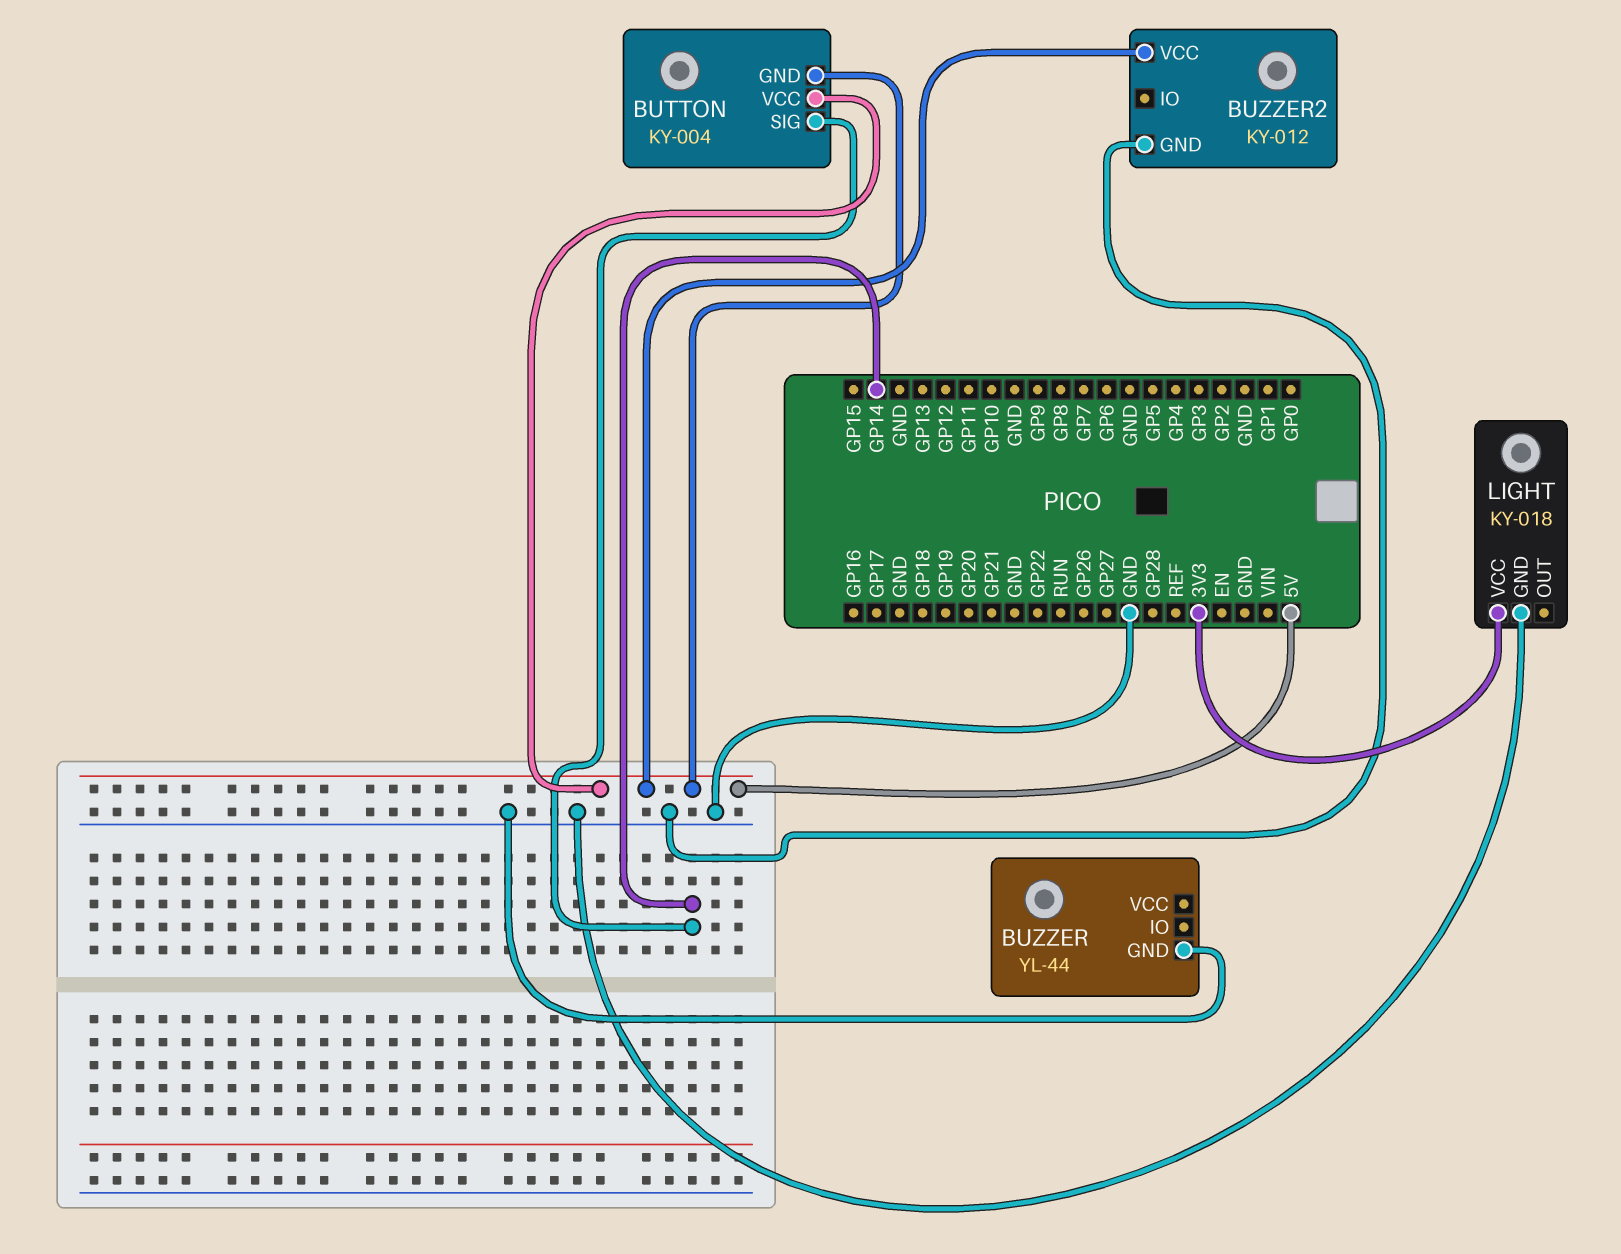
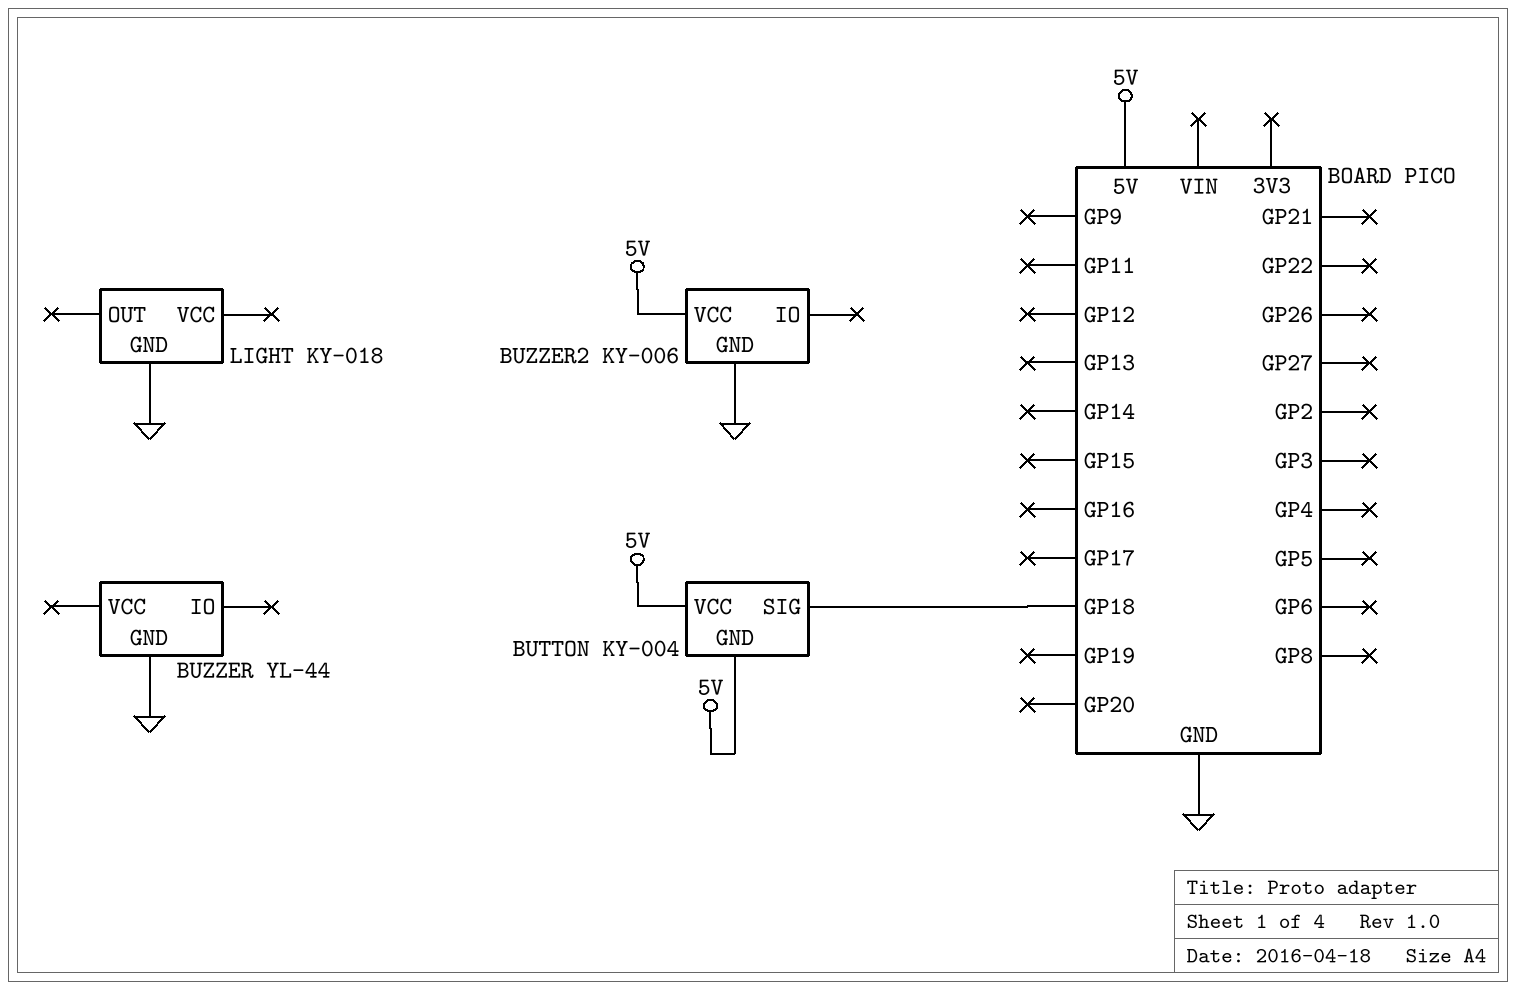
BUTTON pin SIG: GP14 -> GP18
BUZZER2: KY-012 -> KY-006
LIGHT pin VCC: 3V3 -> none

